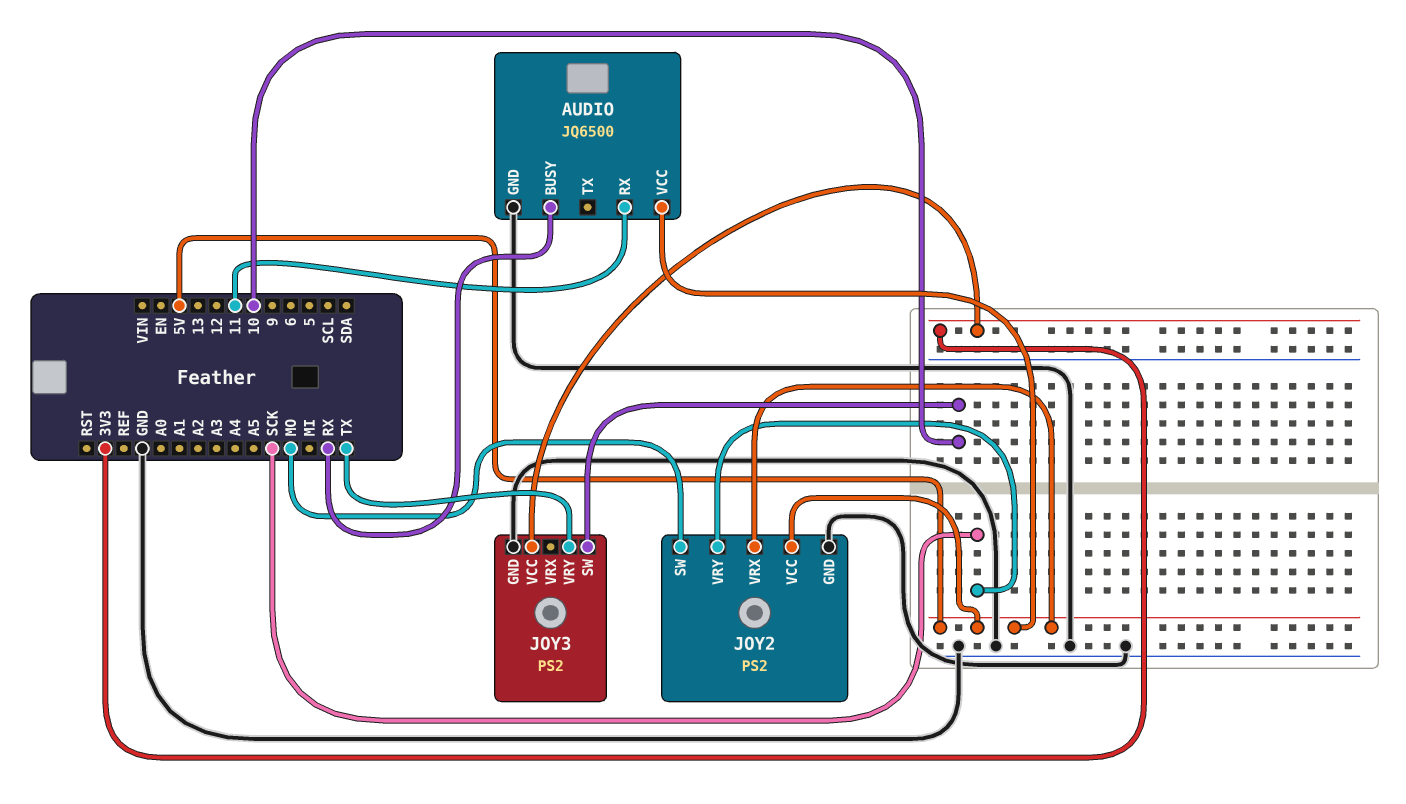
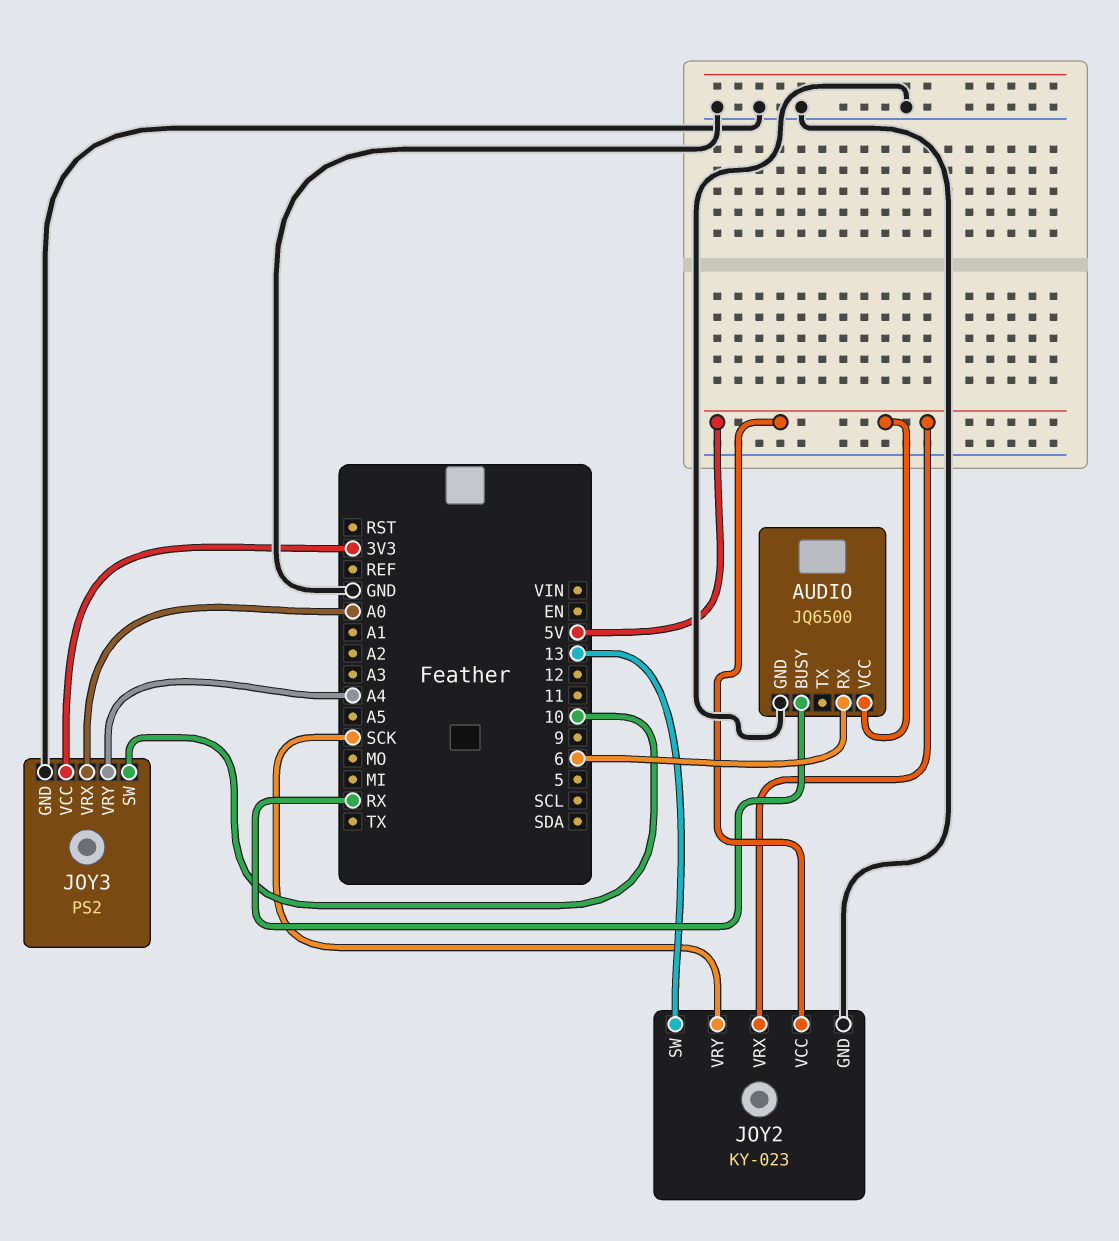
AUDIO pin RX: 11 -> 6
JOY2: PS2 -> KY-023
JOY2 pin SW: MO -> 13
JOY3 pin VRX: none -> A0
JOY3 pin VRY: TX -> A4

